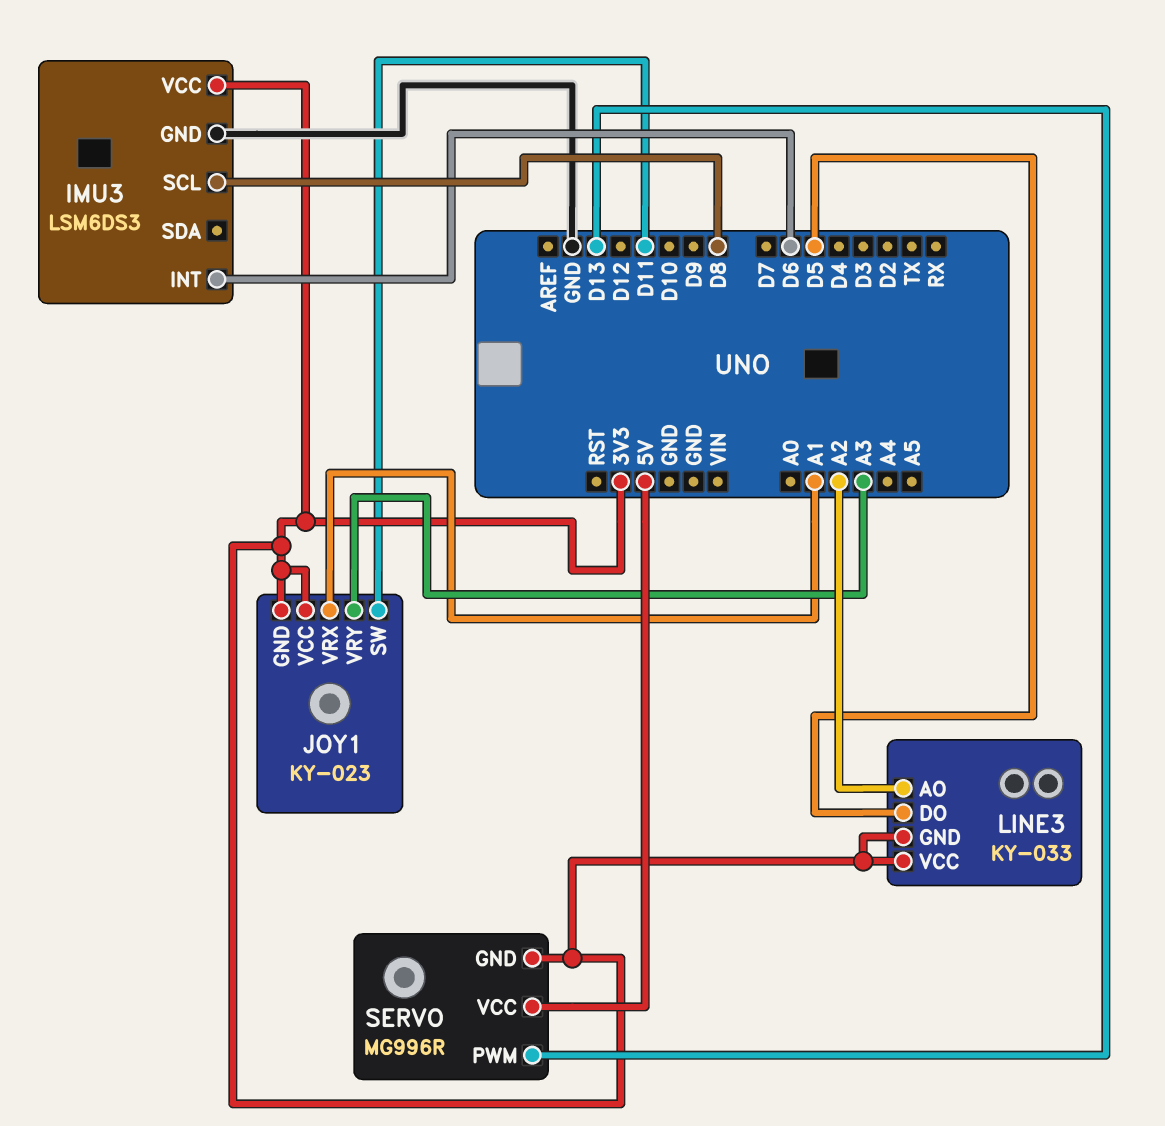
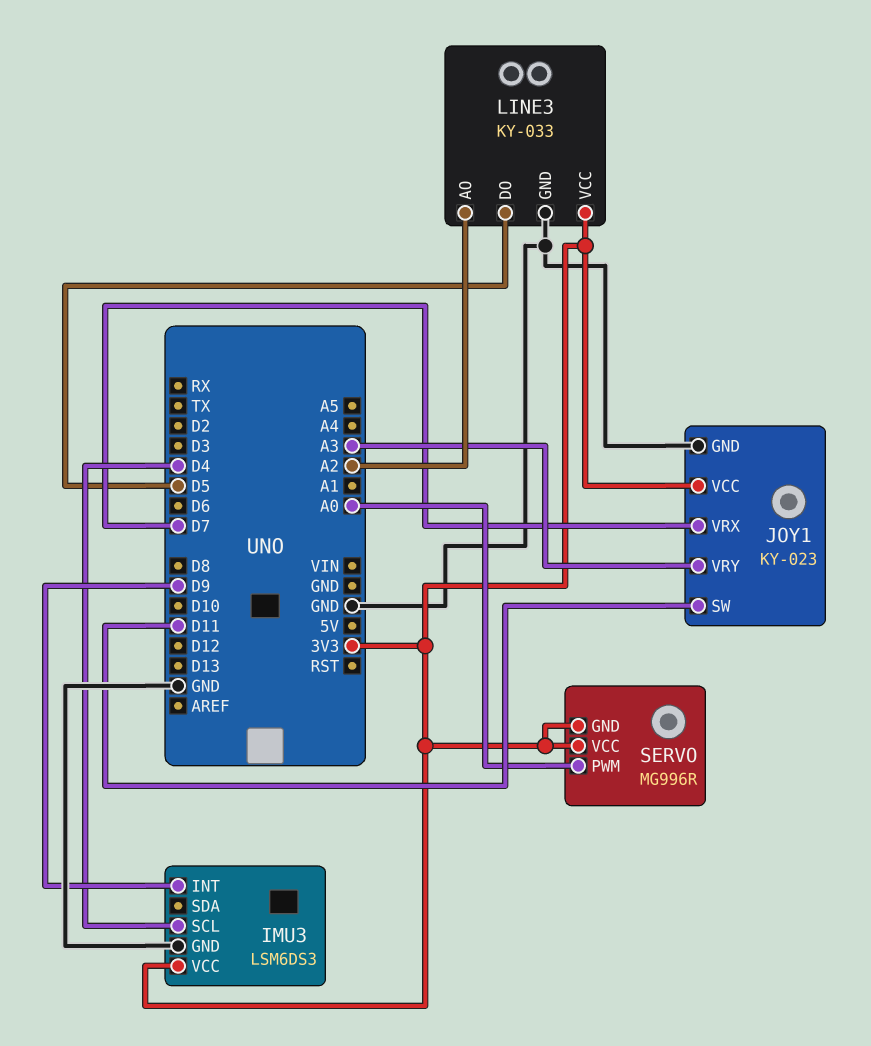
IMU3 pin INT: D6 -> D9
IMU3 pin SCL: D8 -> D4
JOY1 pin GND: 3V3 -> GND
JOY1 pin VRX: A1 -> D7
LINE3 pin GND: 3V3 -> GND
SERVO pin PWM: D13 -> A0
SERVO pin VCC: 5V -> 3V3

